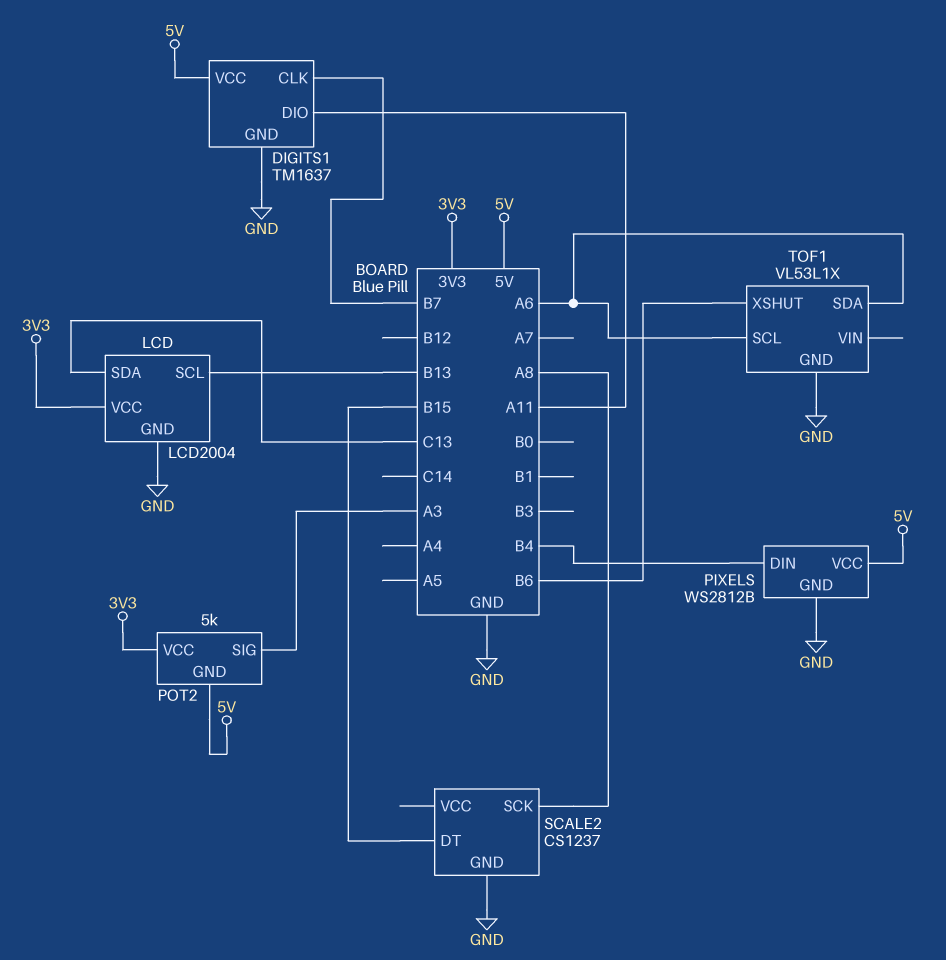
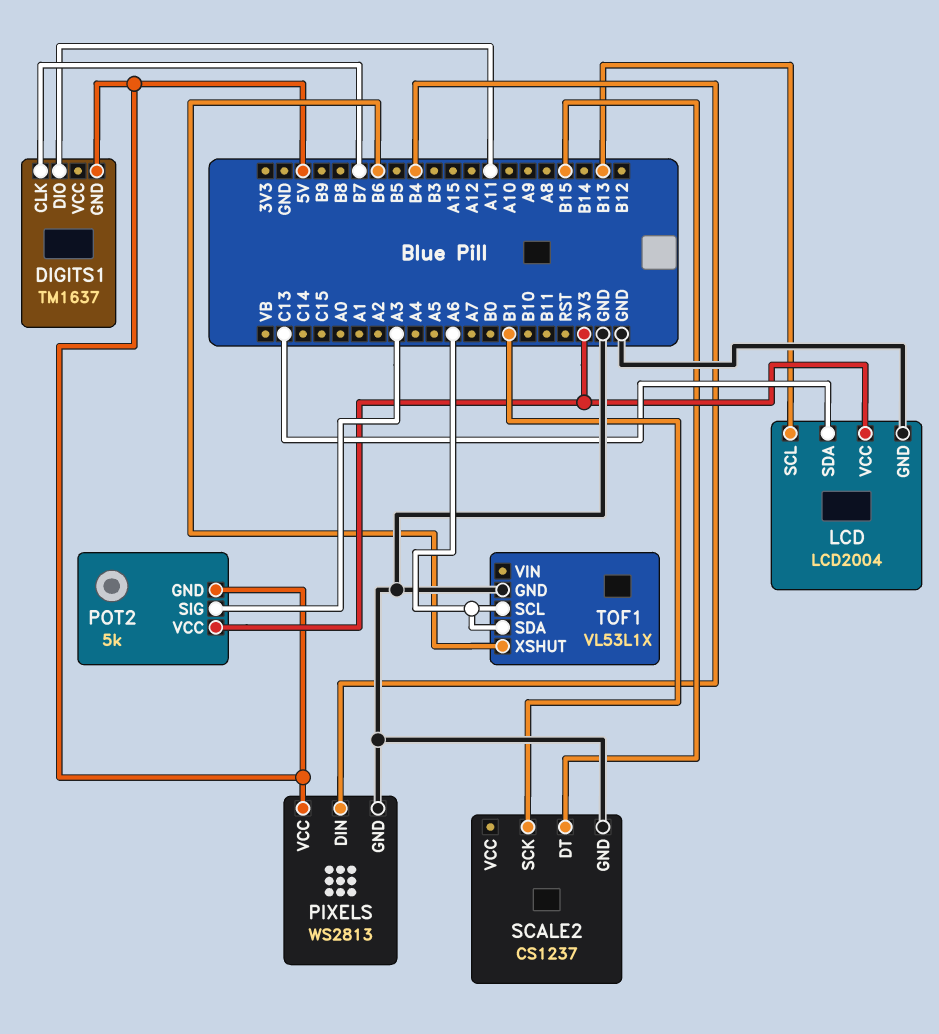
DIGITS1 pin GND: GND -> 5V
DIGITS1 pin VCC: 5V -> none
PIXELS: WS2812B -> WS2813
SCALE2 pin SCK: A8 -> B1

